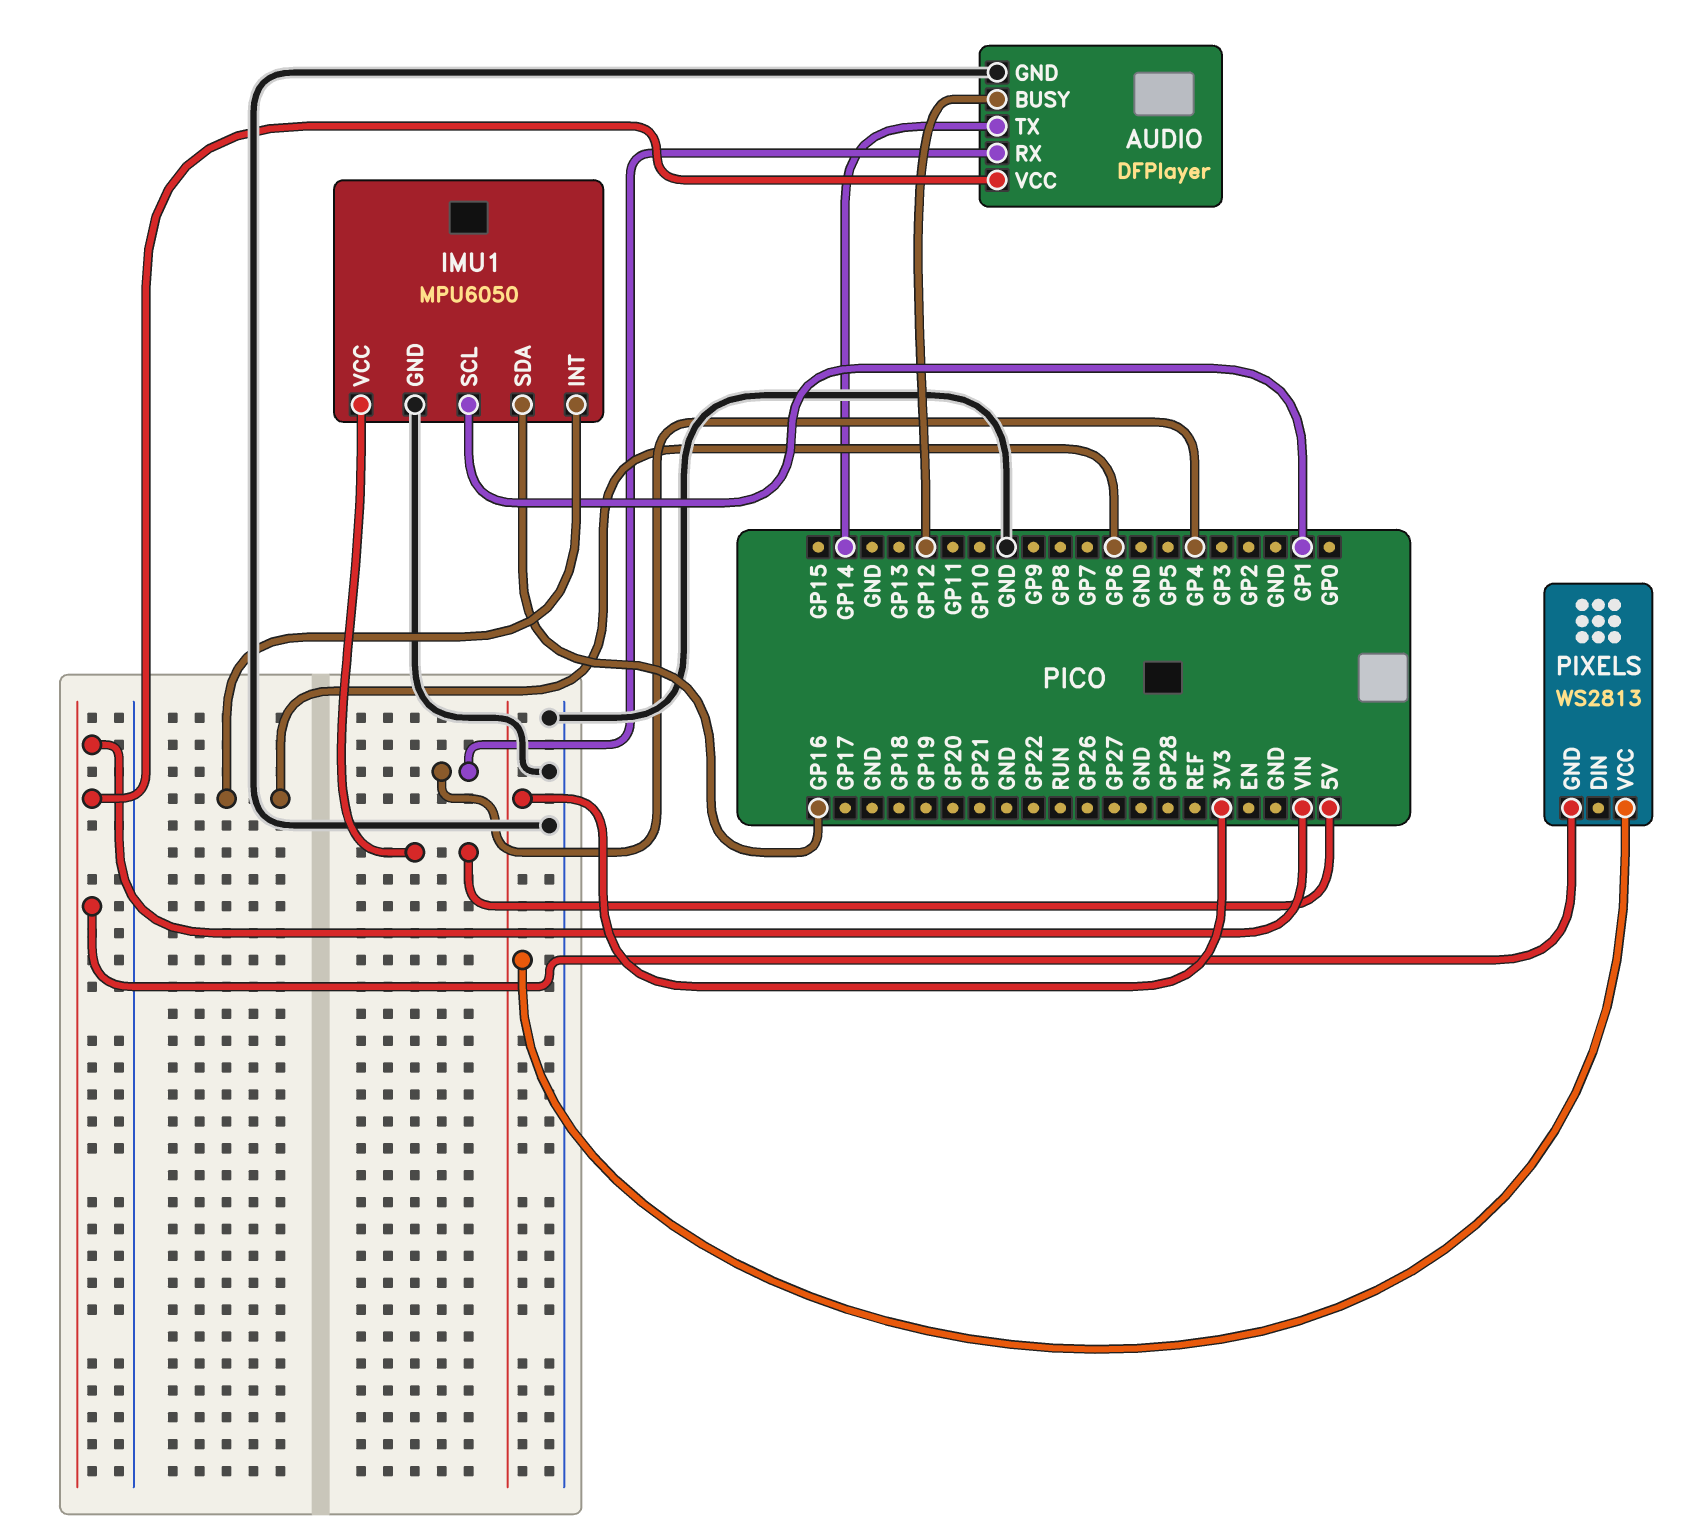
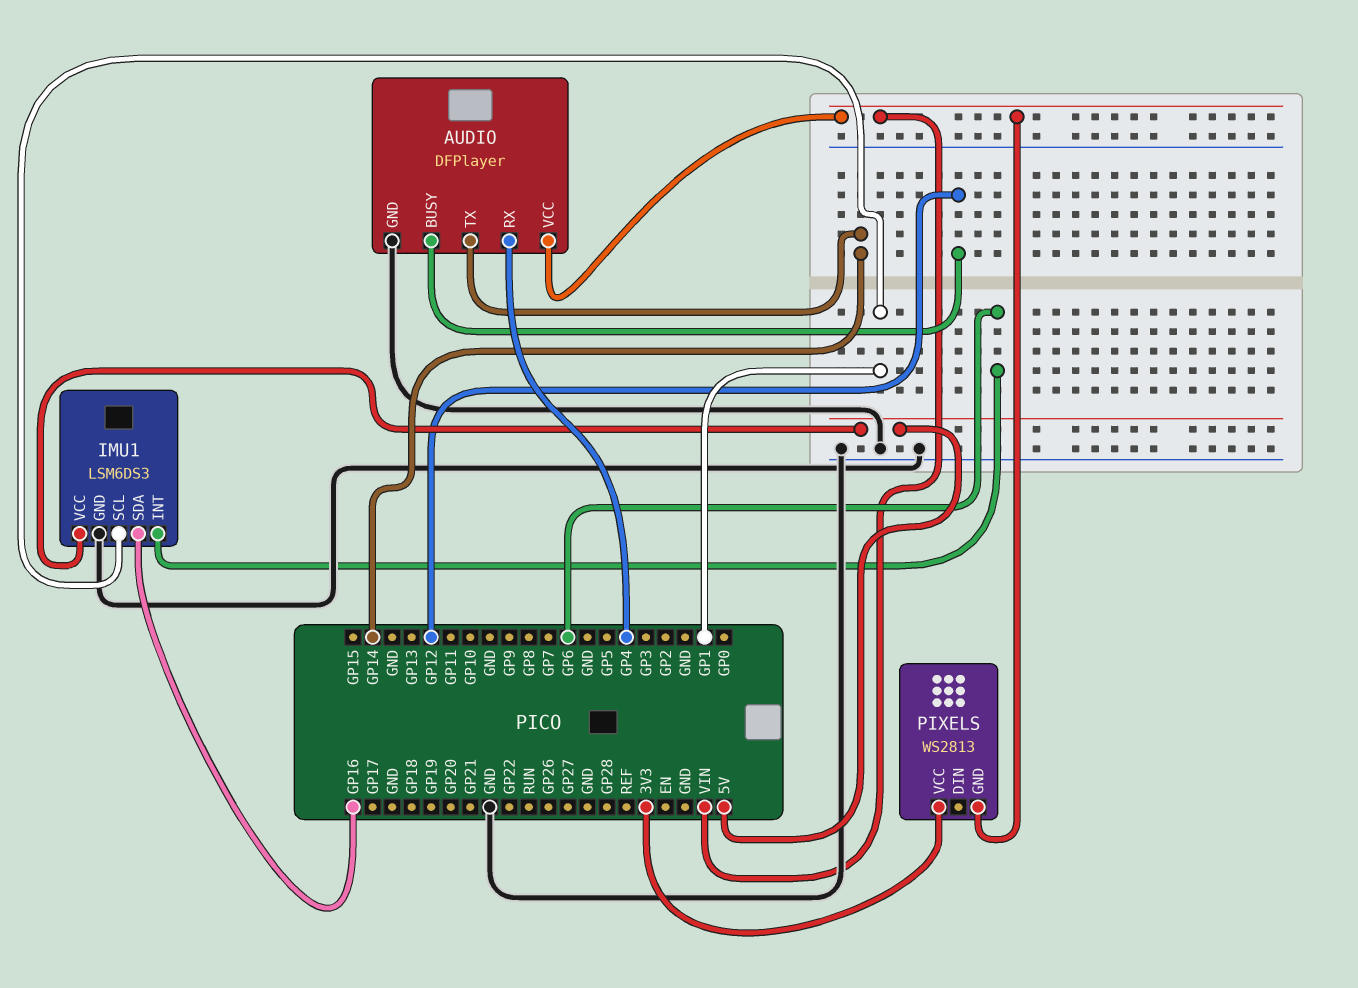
IMU1: MPU6050 -> LSM6DS3

